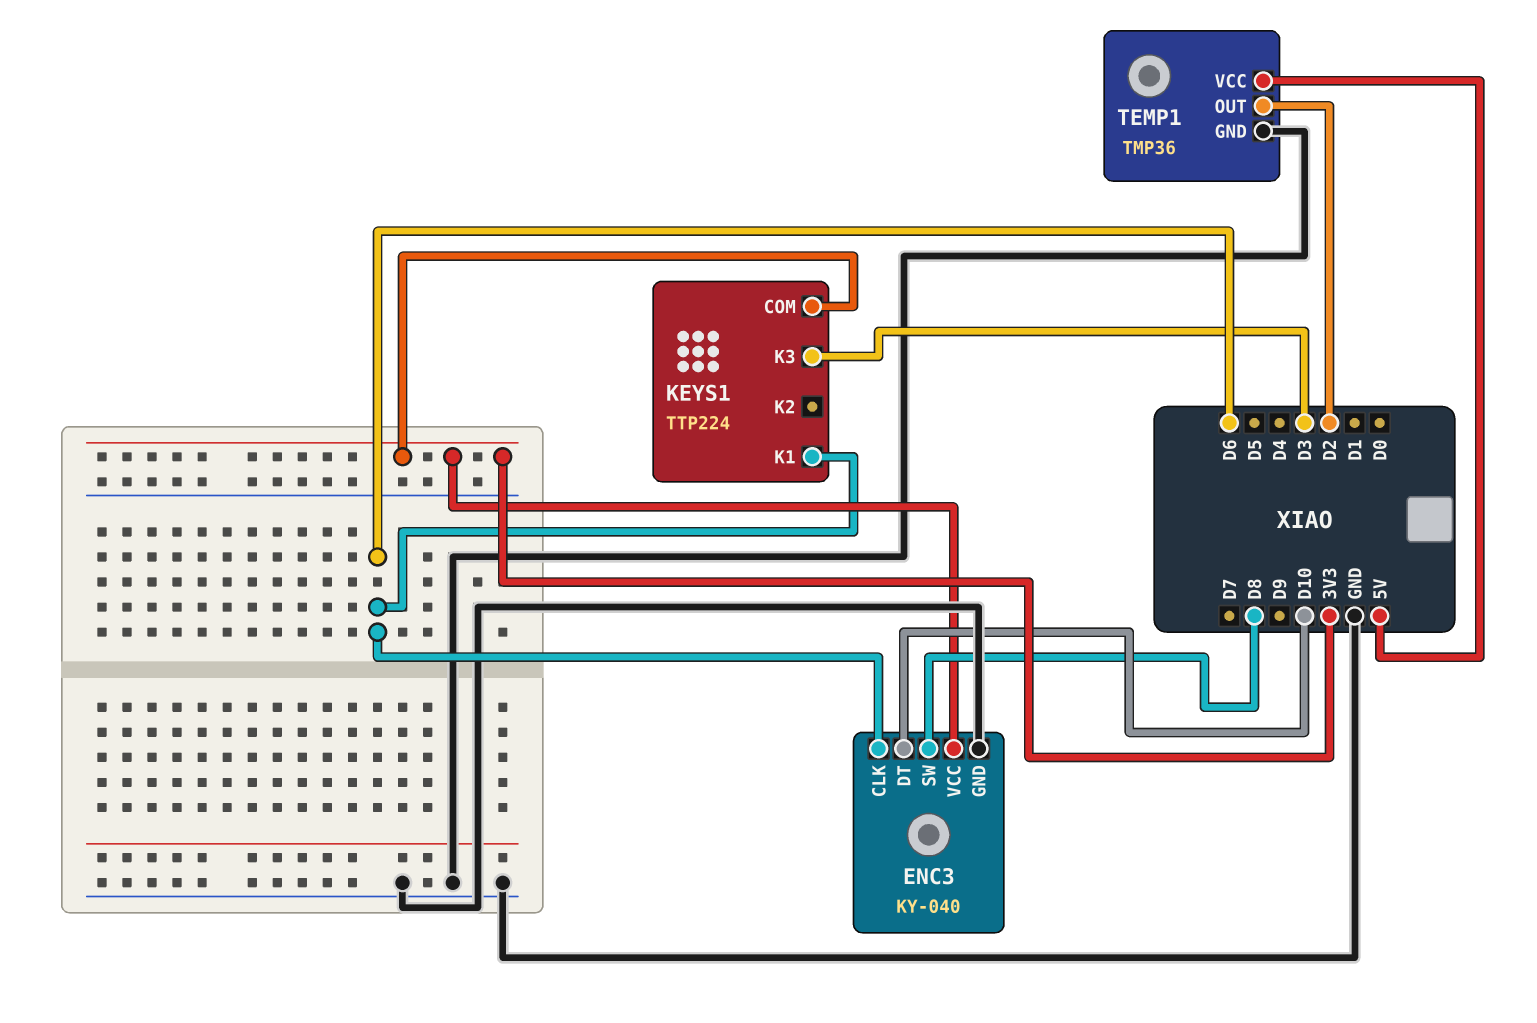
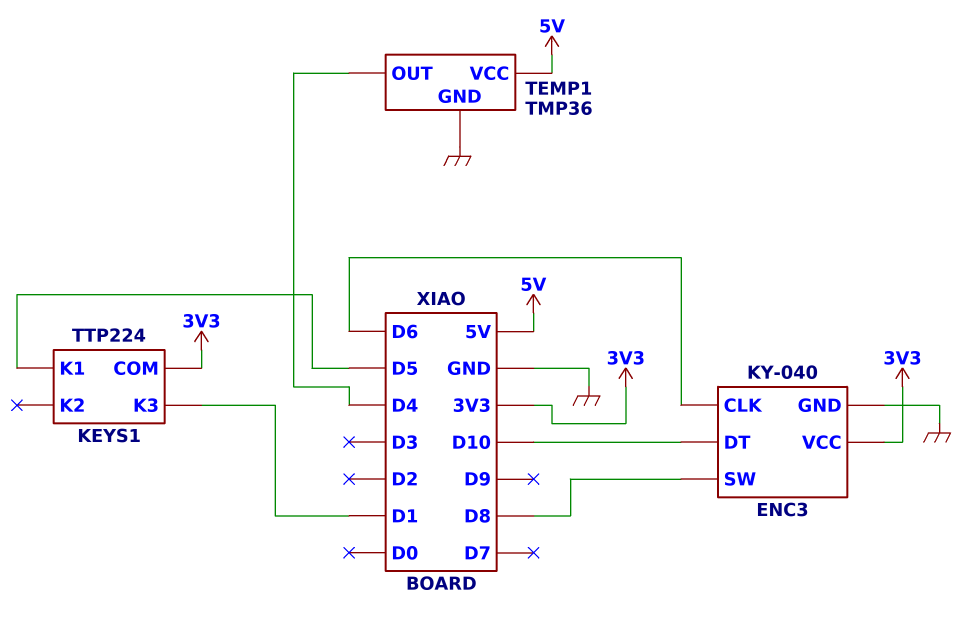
KEYS1 pin K1: D6 -> D5
KEYS1 pin K3: D3 -> D1
TEMP1 pin OUT: D2 -> D4

